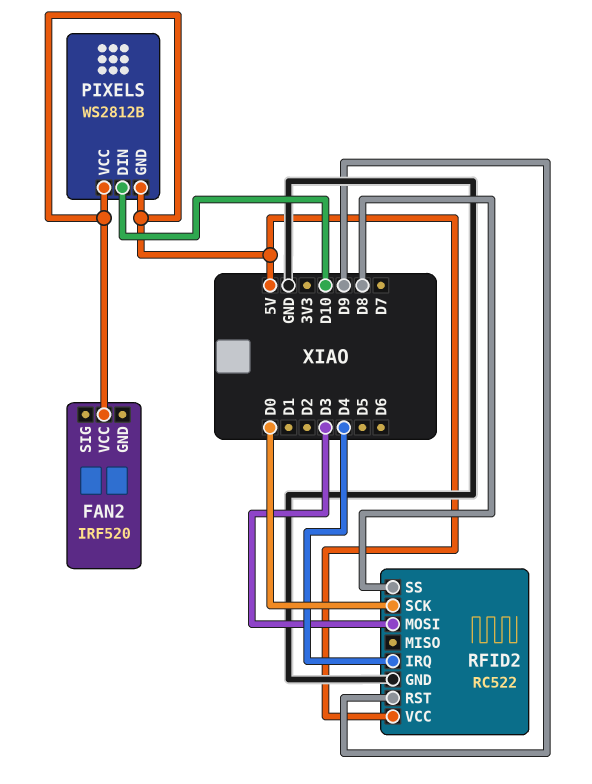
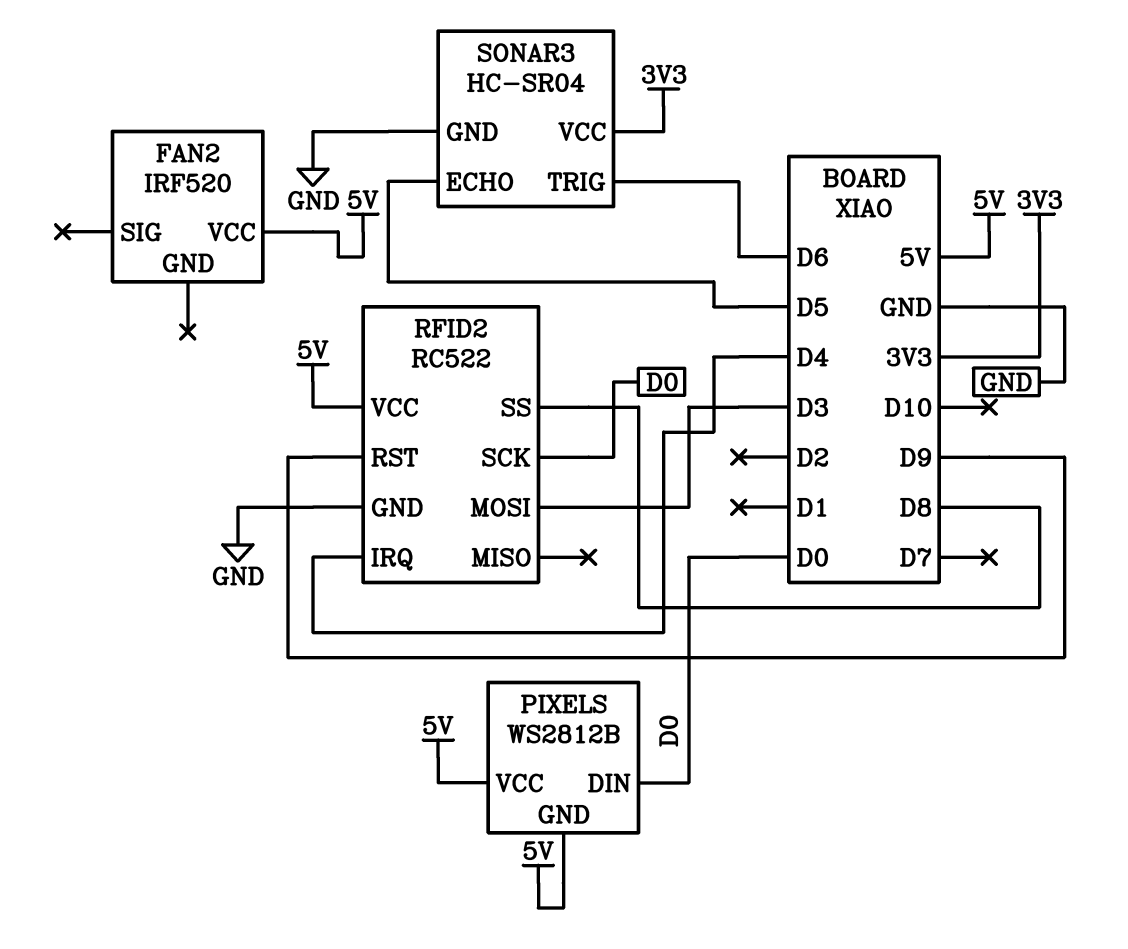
PIXELS pin DIN: D10 -> D0
SONAR3: none -> HC-SR04
SONAR3 pin ECHO: none -> D5
SONAR3 pin GND: none -> GND
SONAR3 pin TRIG: none -> D6
SONAR3 pin VCC: none -> 3V3

